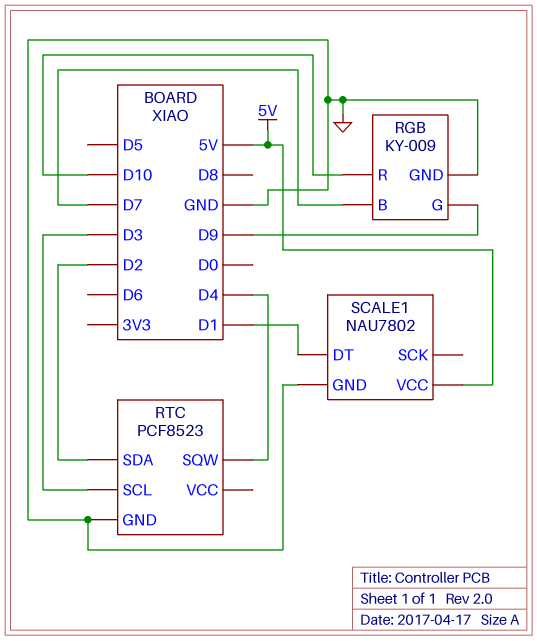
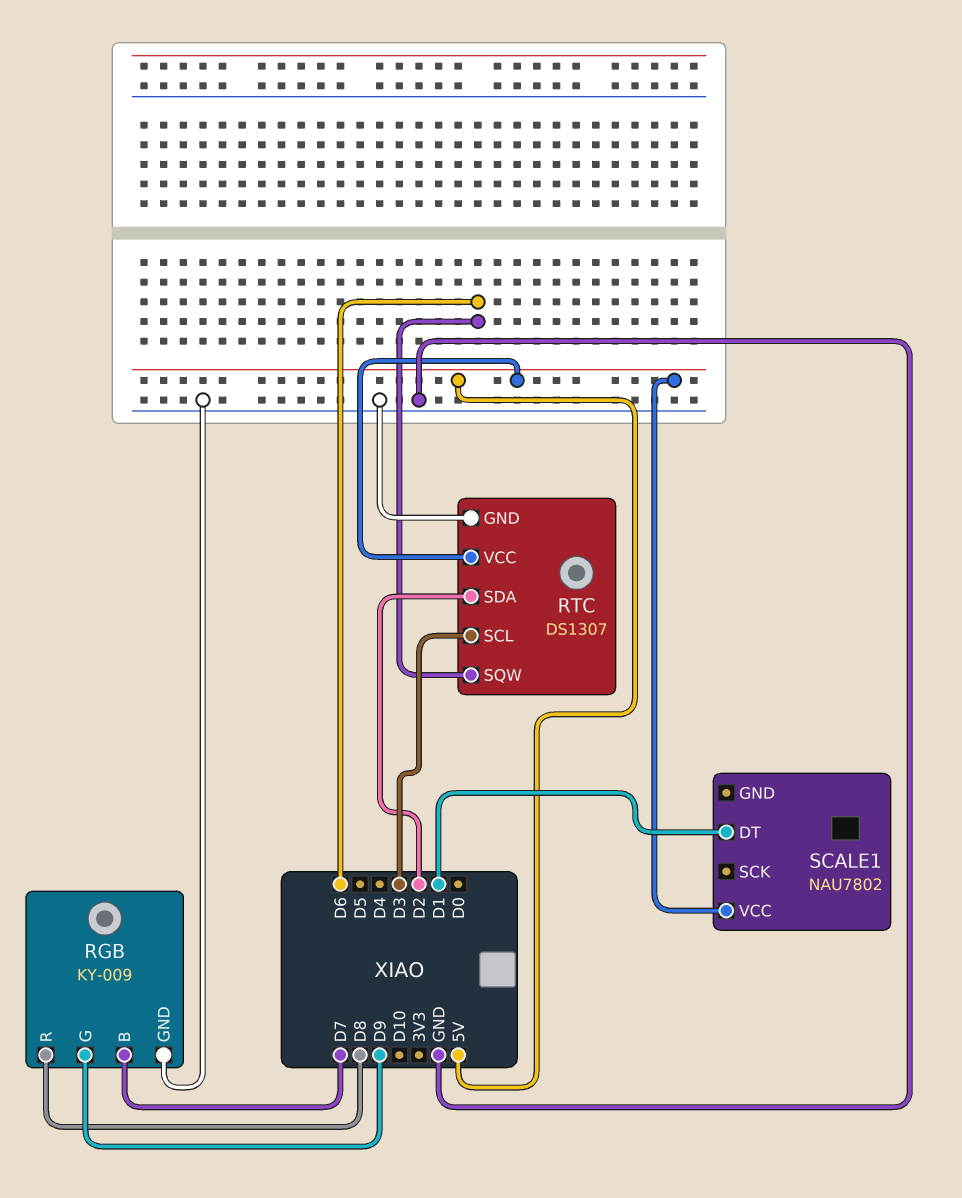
RGB pin R: D10 -> D8
RTC: PCF8523 -> DS1307
RTC pin SQW: D4 -> D6
RTC pin VCC: none -> 5V
SCALE1 pin GND: GND -> none

